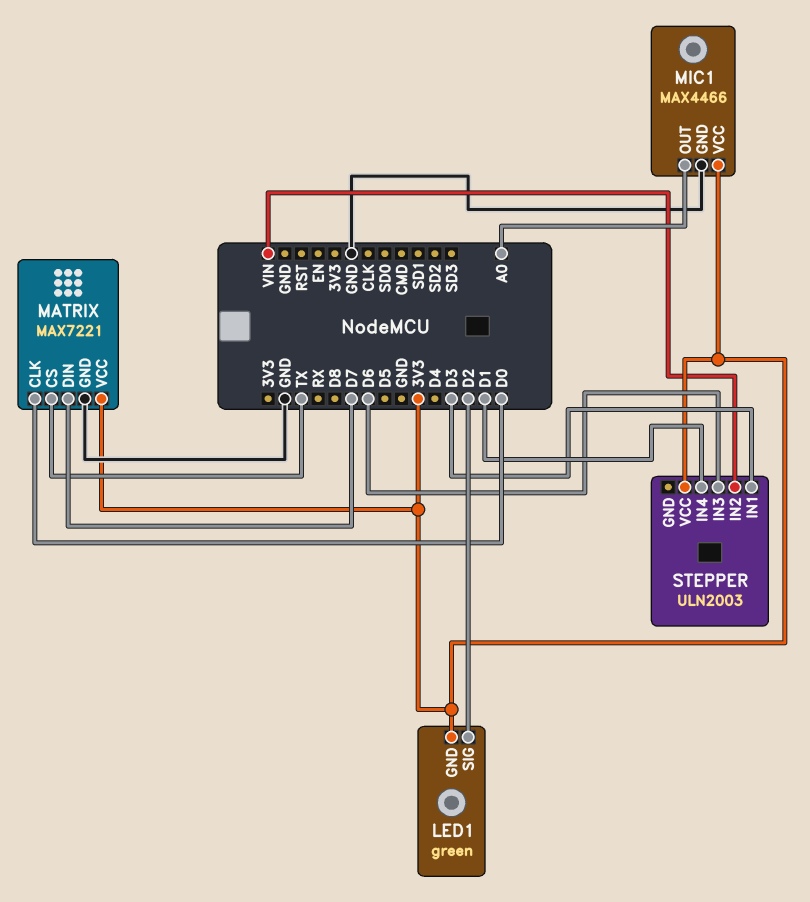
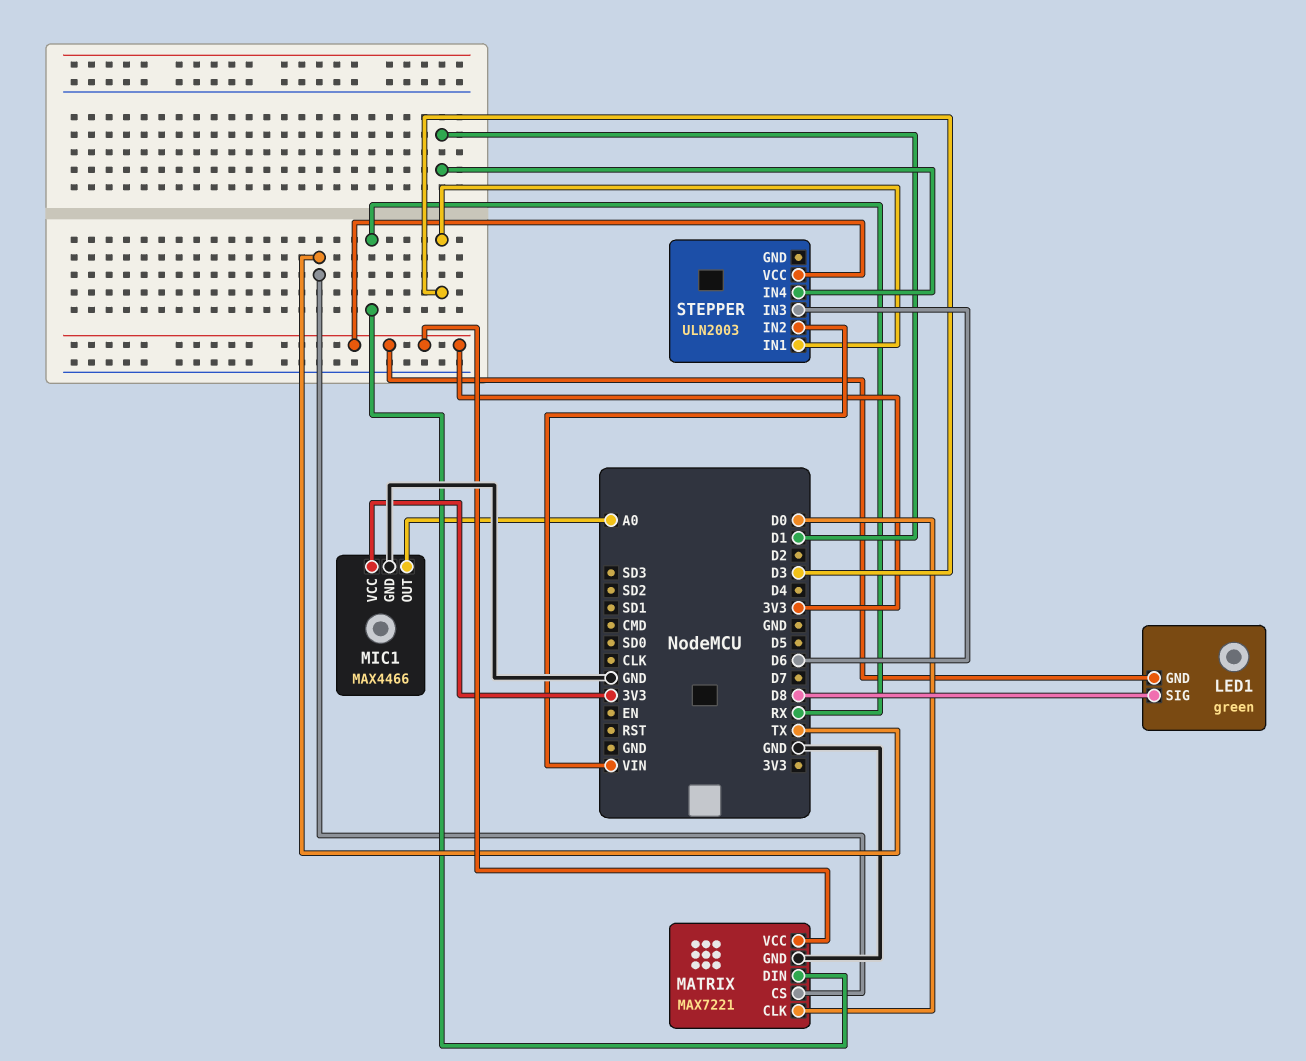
LED1 pin SIG: D2 -> D8
MATRIX pin DIN: D7 -> RX

